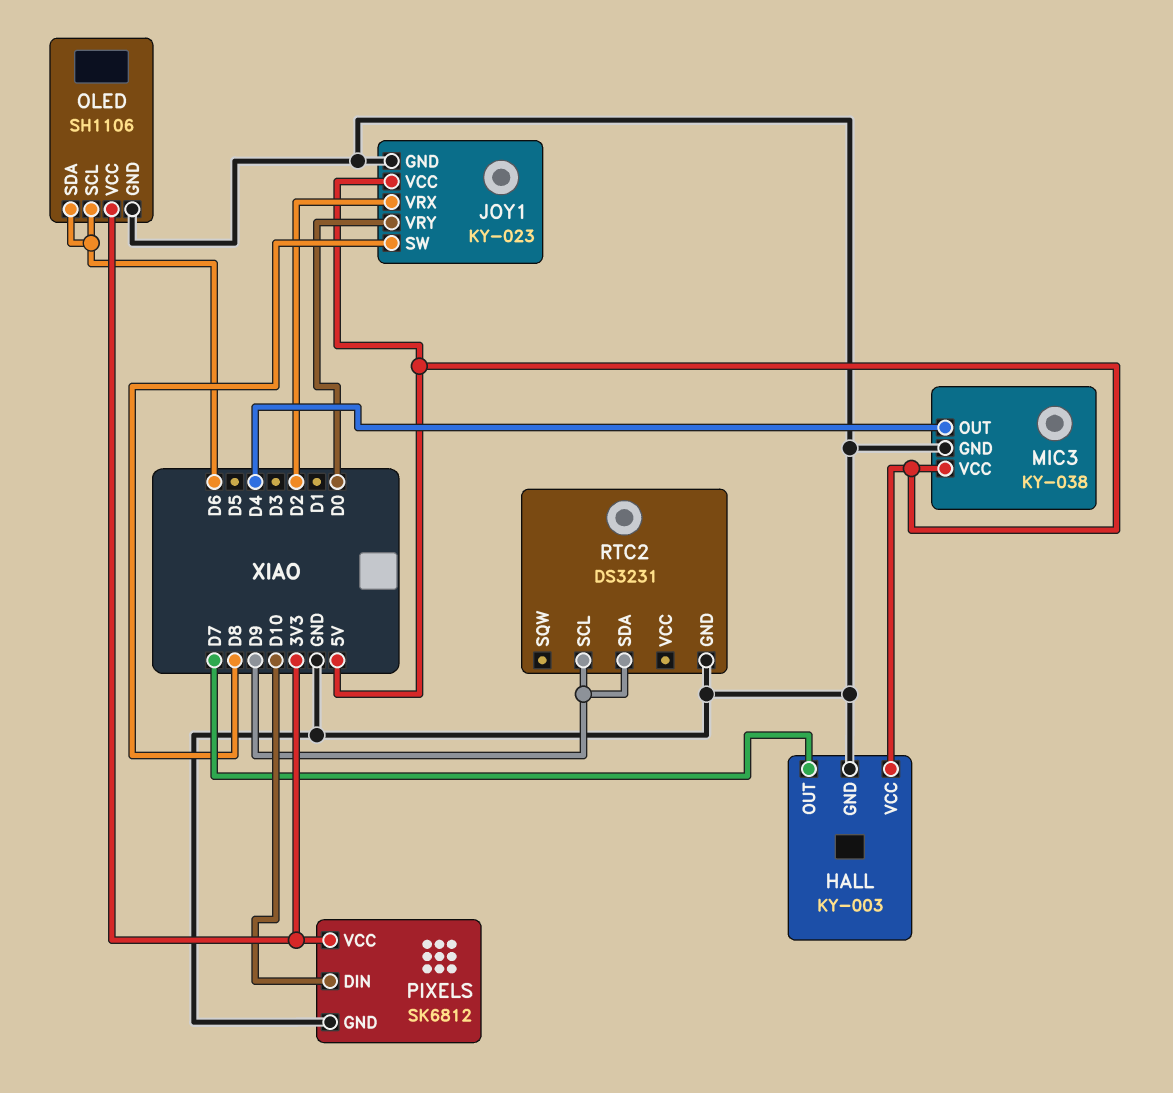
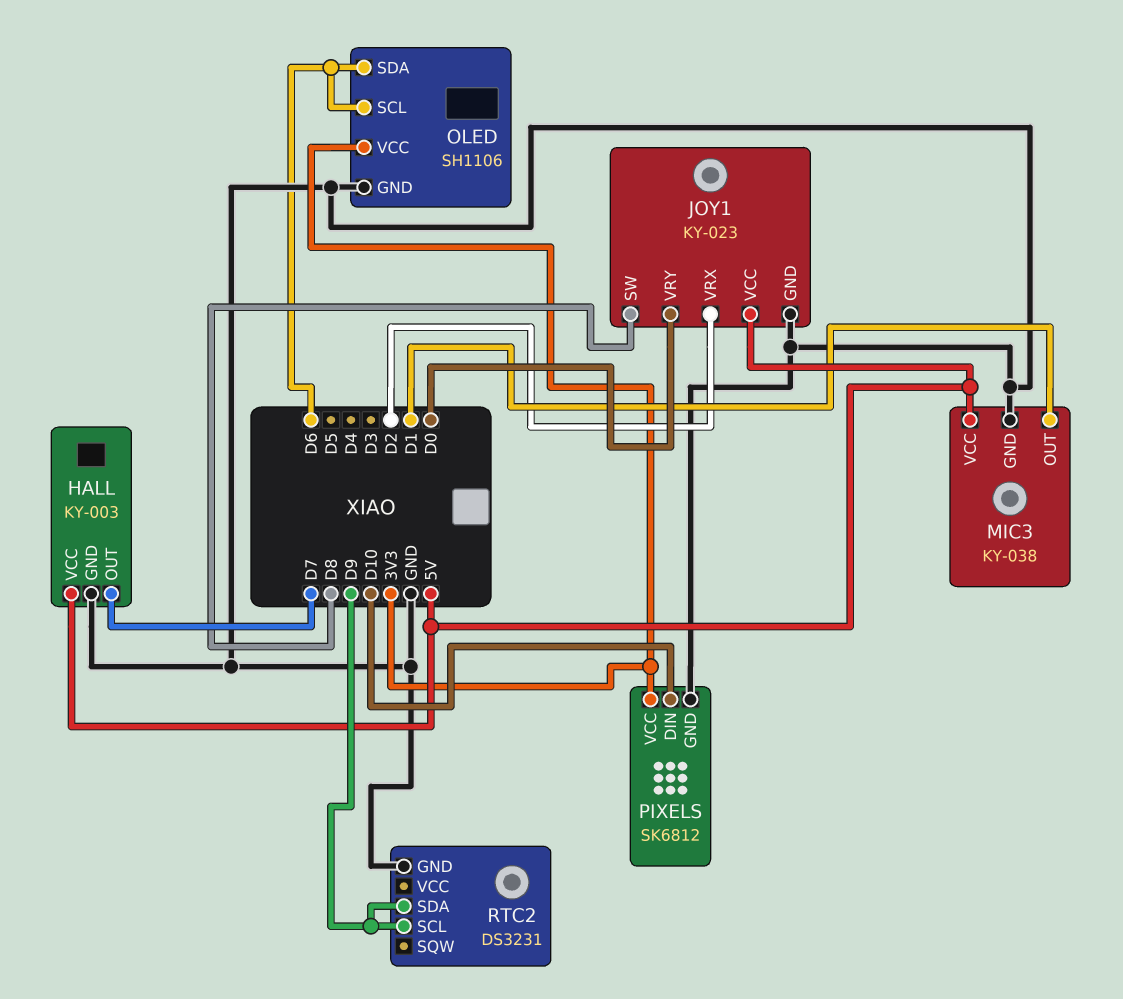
MIC3 pin OUT: D4 -> D1

